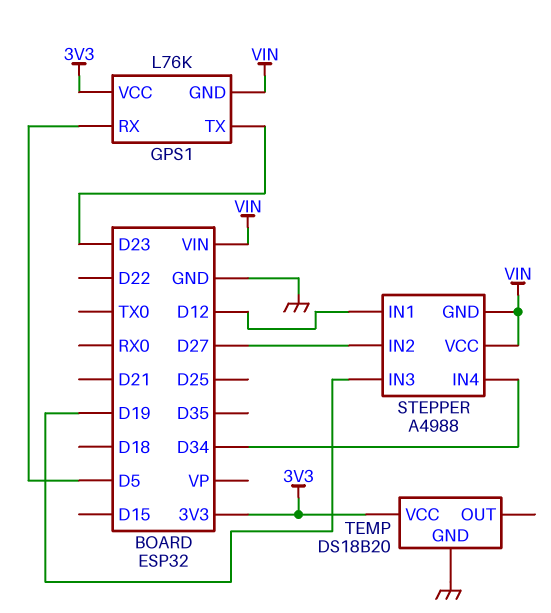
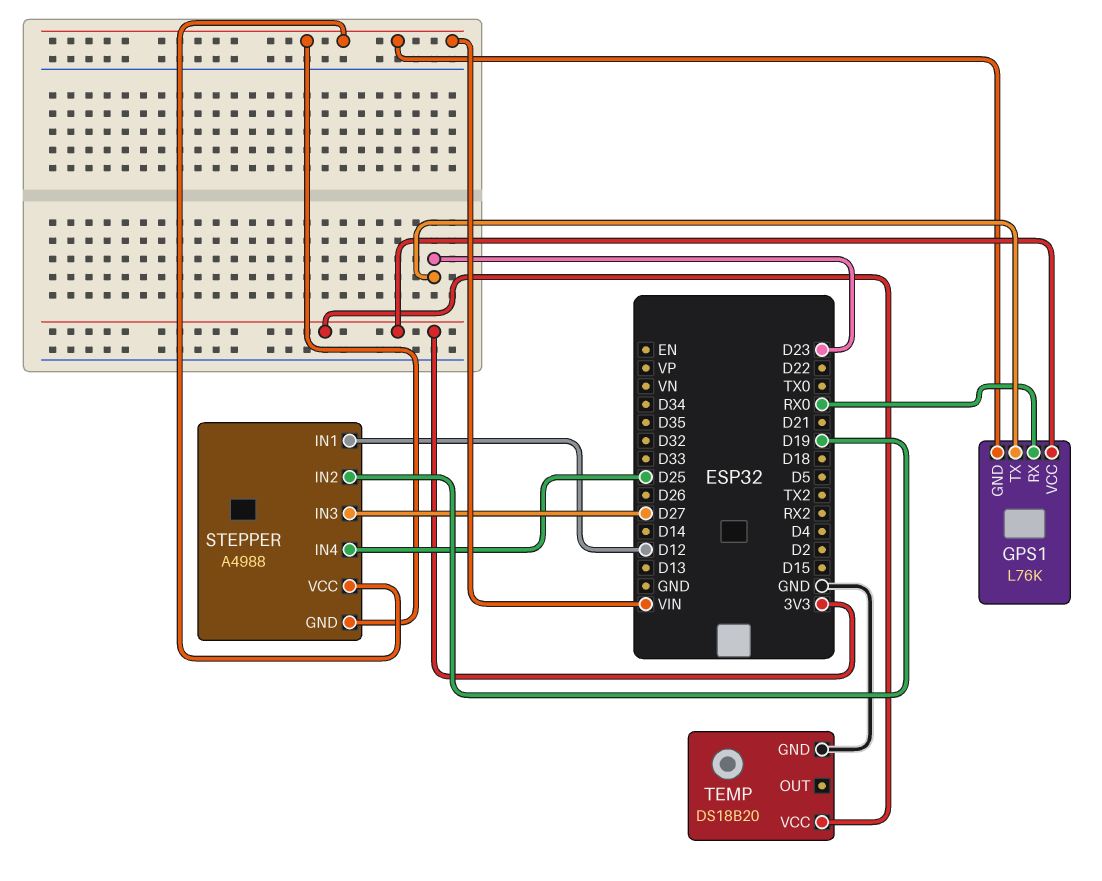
GPS1 pin RX: D5 -> RX0
STEPPER pin IN2: D27 -> D19
STEPPER pin IN3: D19 -> D27
STEPPER pin IN4: D34 -> D25

